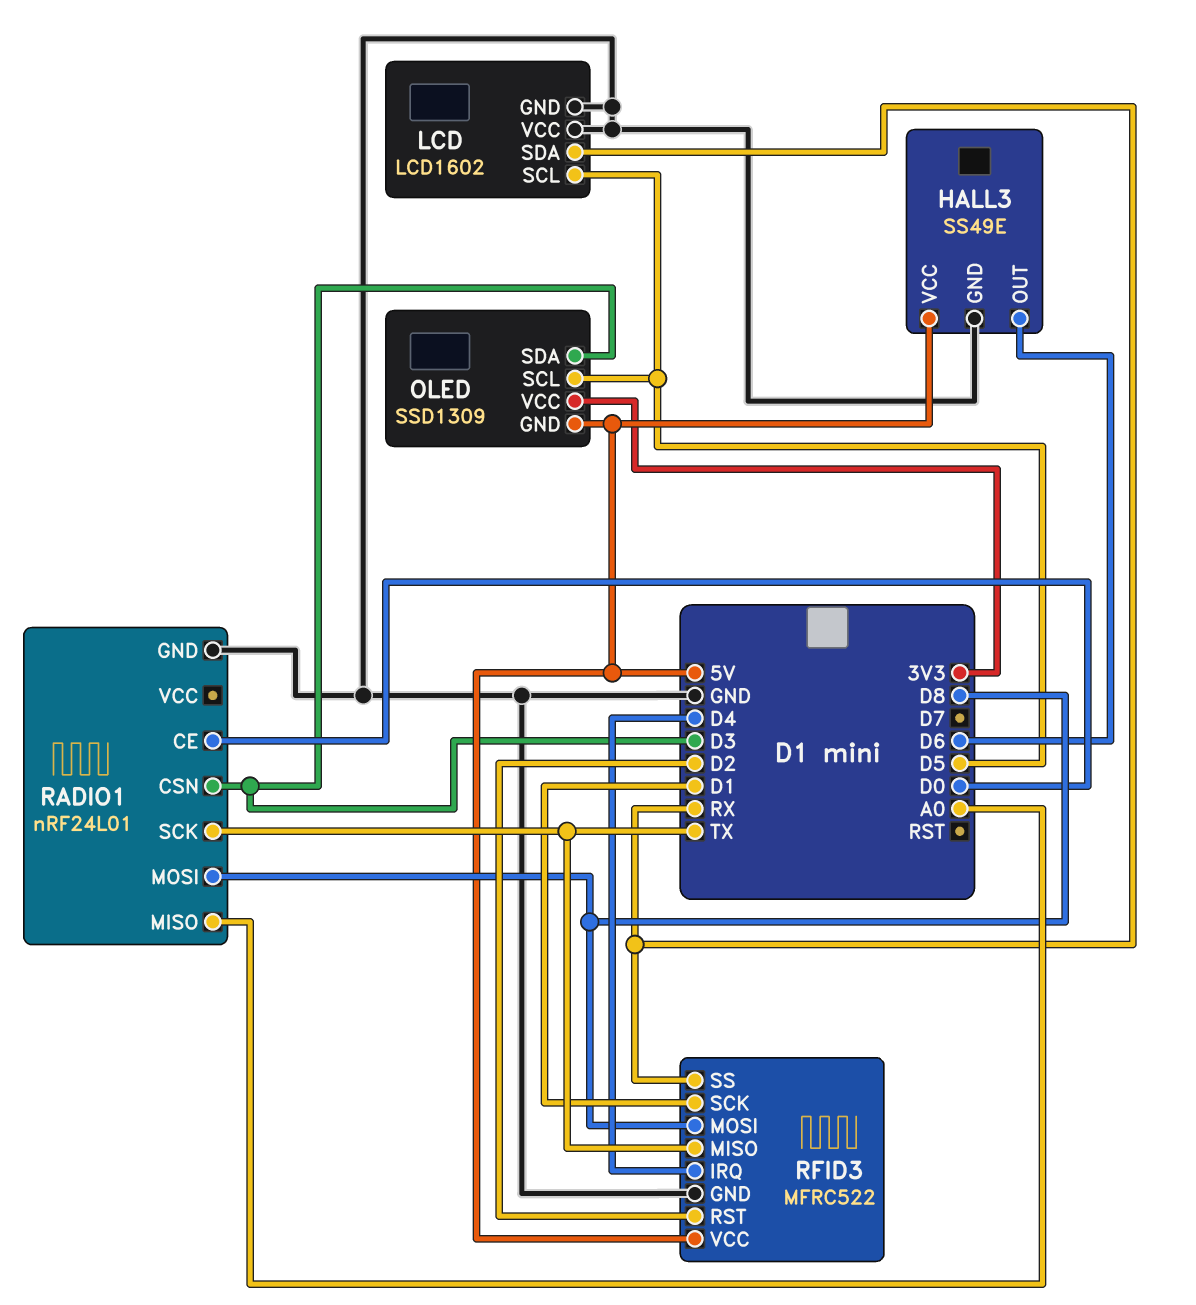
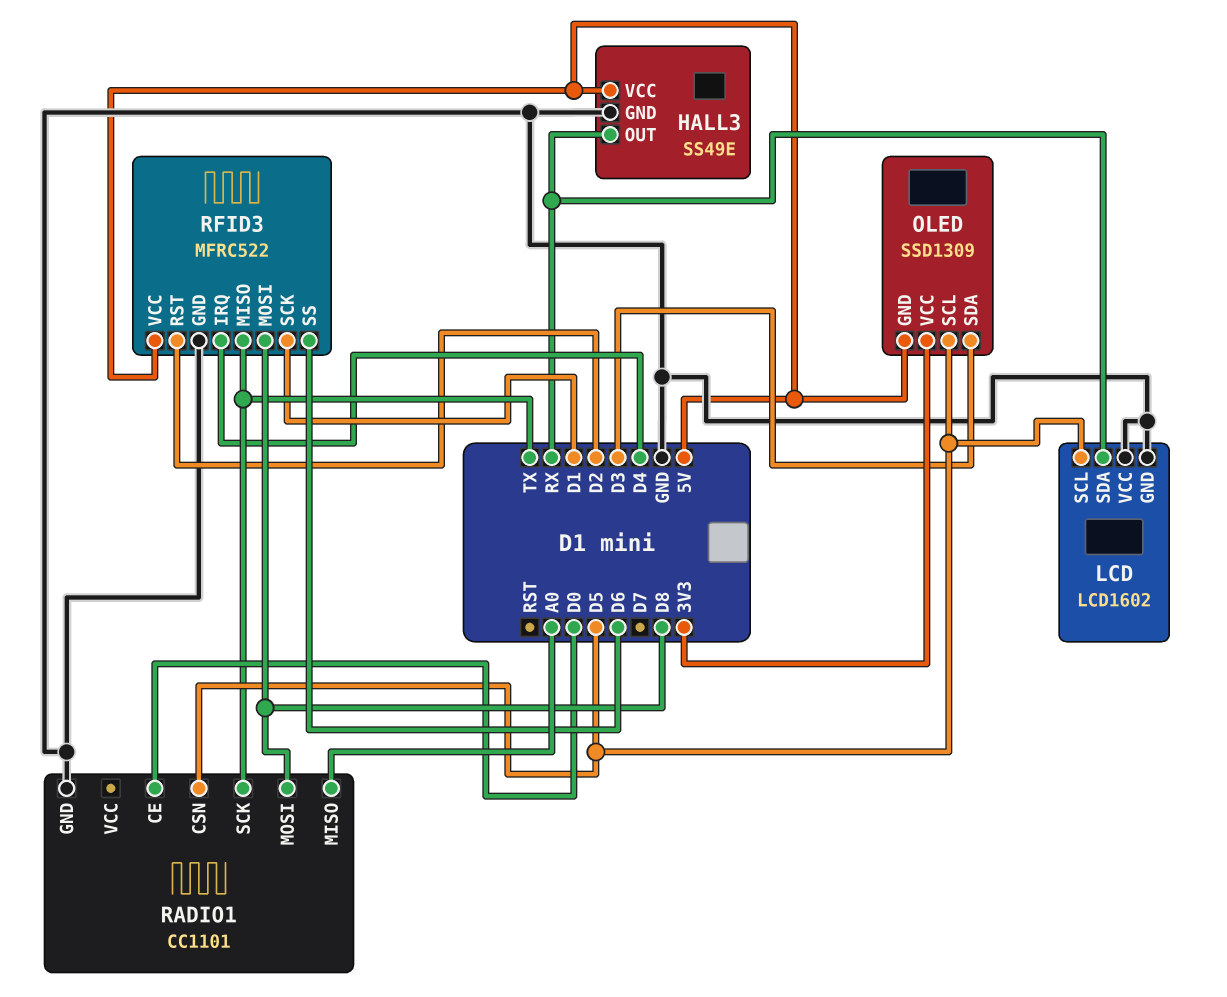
HALL3 pin OUT: D6 -> RX
RADIO1: nRF24L01 -> CC1101
RADIO1 pin CSN: D3 -> D5
RFID3 pin SS: RX -> D6

